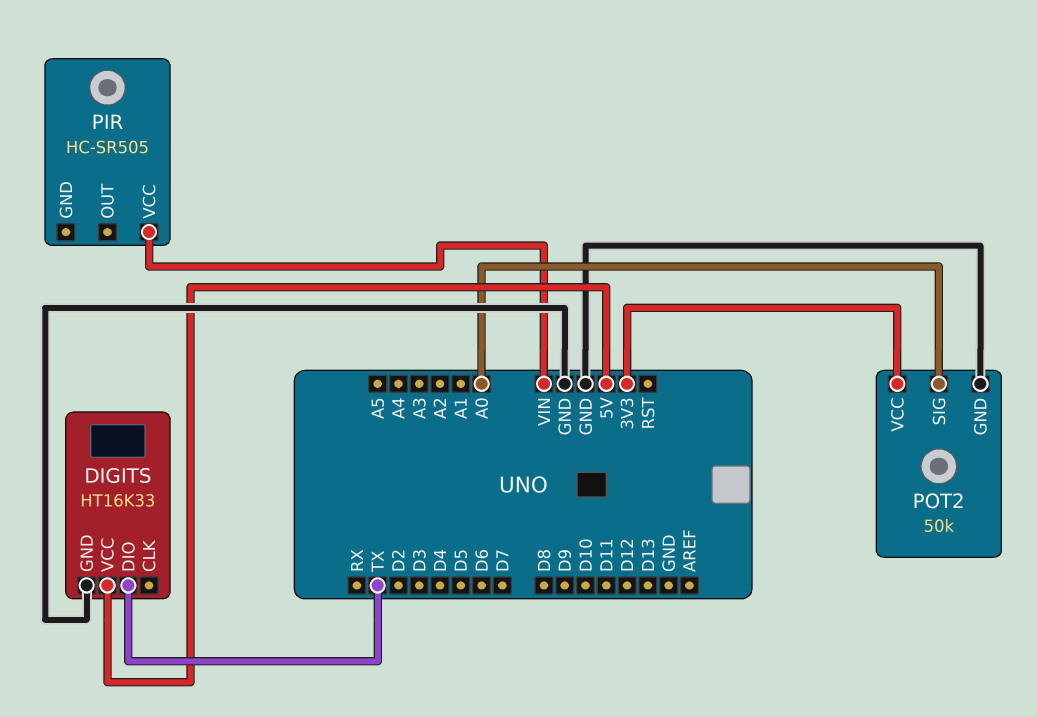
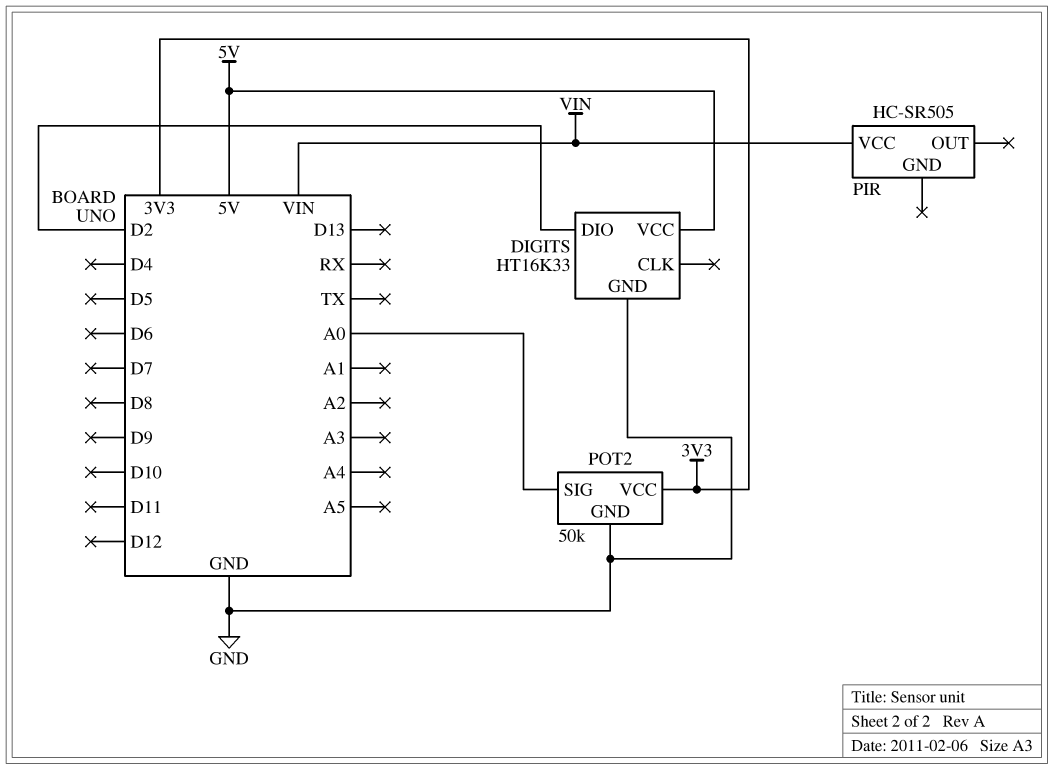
DIGITS pin DIO: TX -> D2

